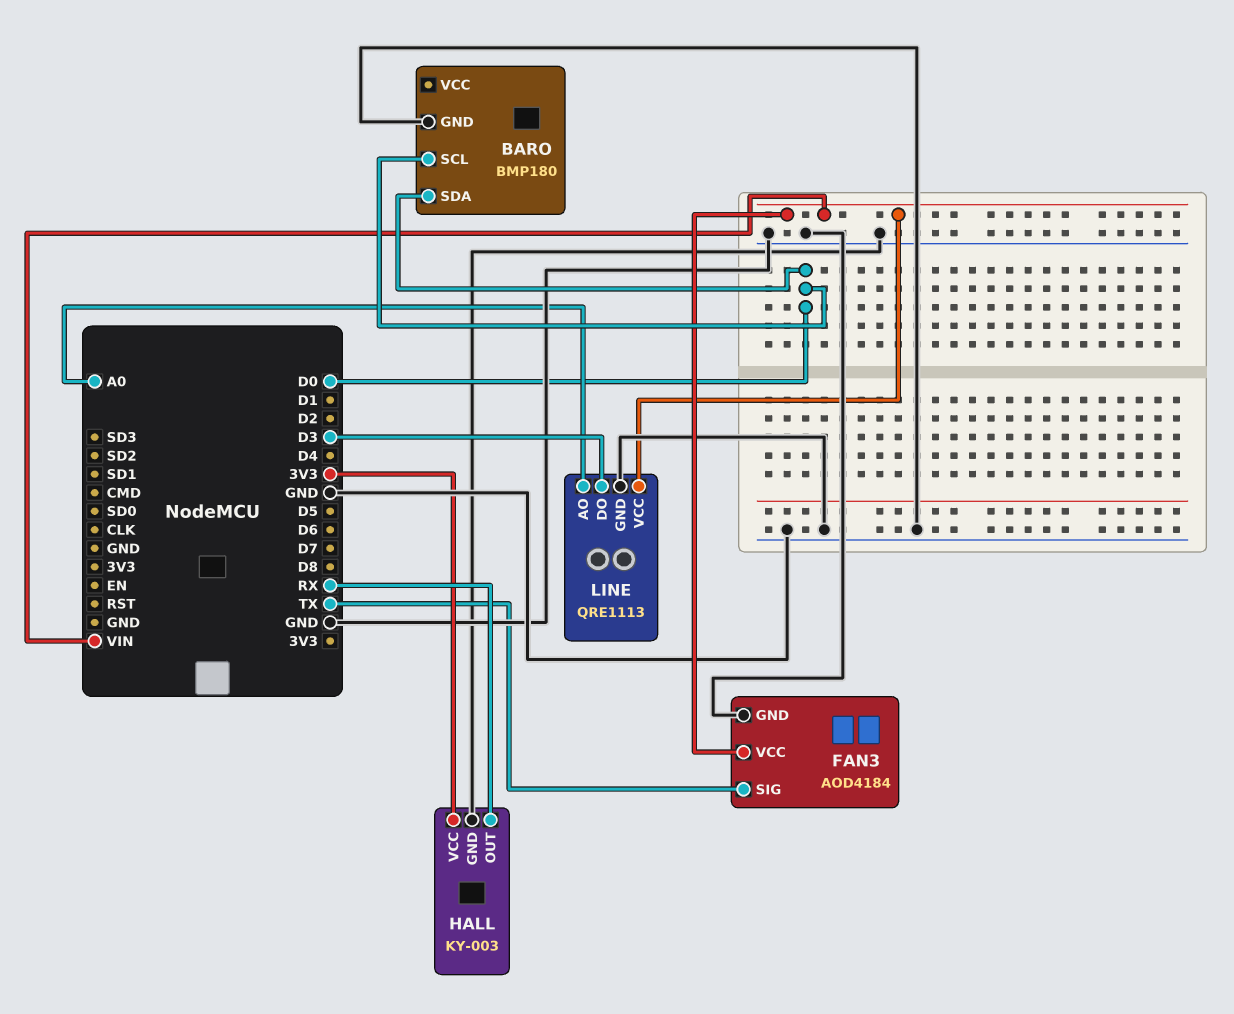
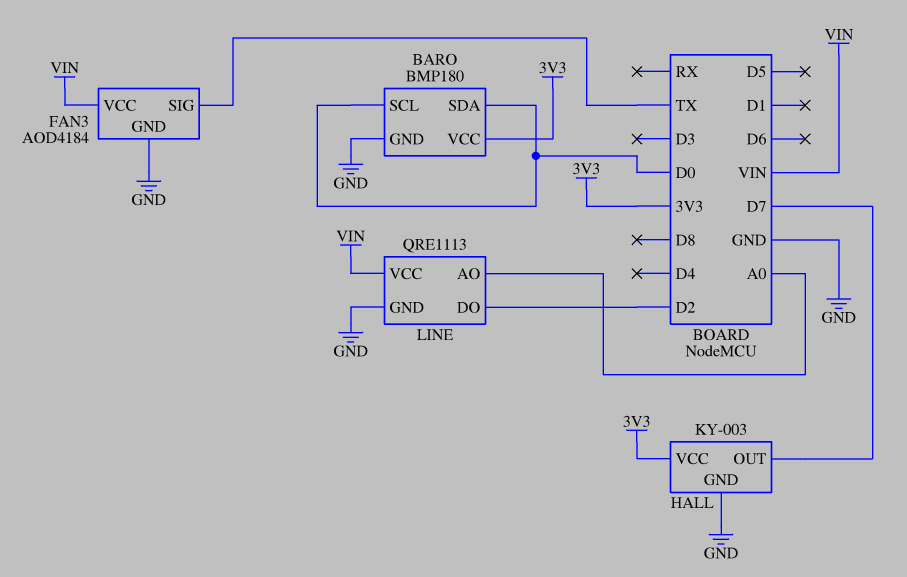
BARO pin VCC: none -> 3V3
HALL pin OUT: RX -> D7
LINE pin DO: D3 -> D2

